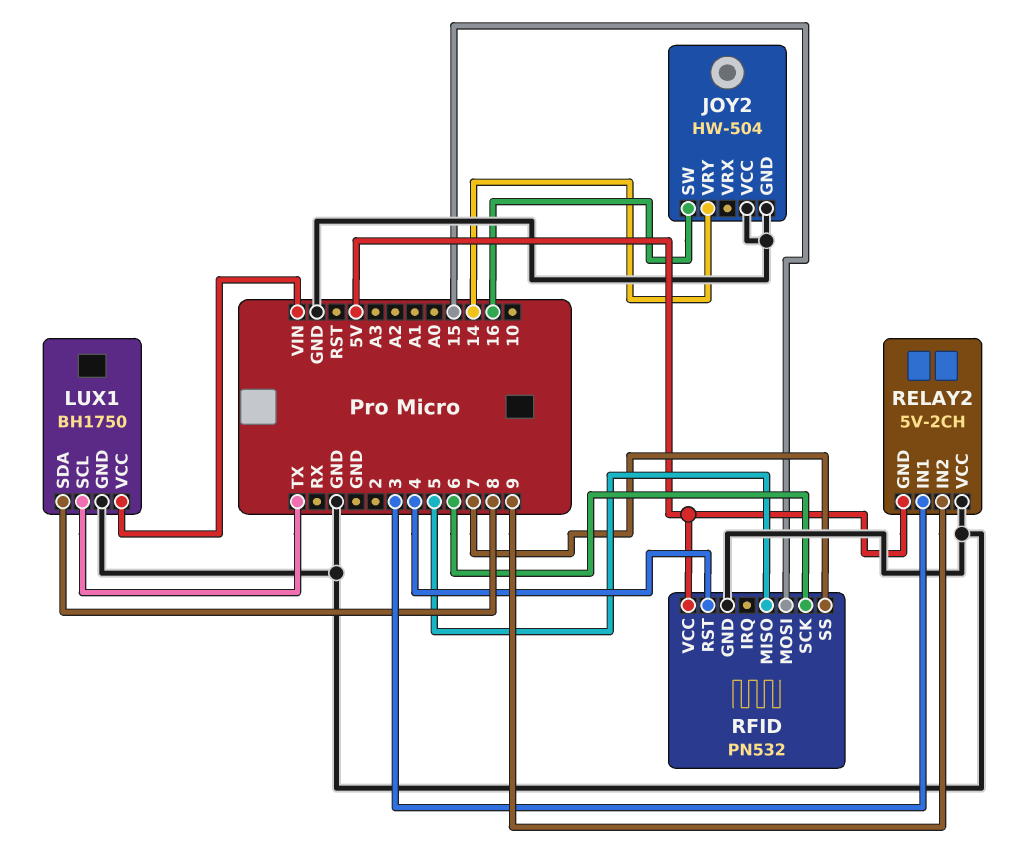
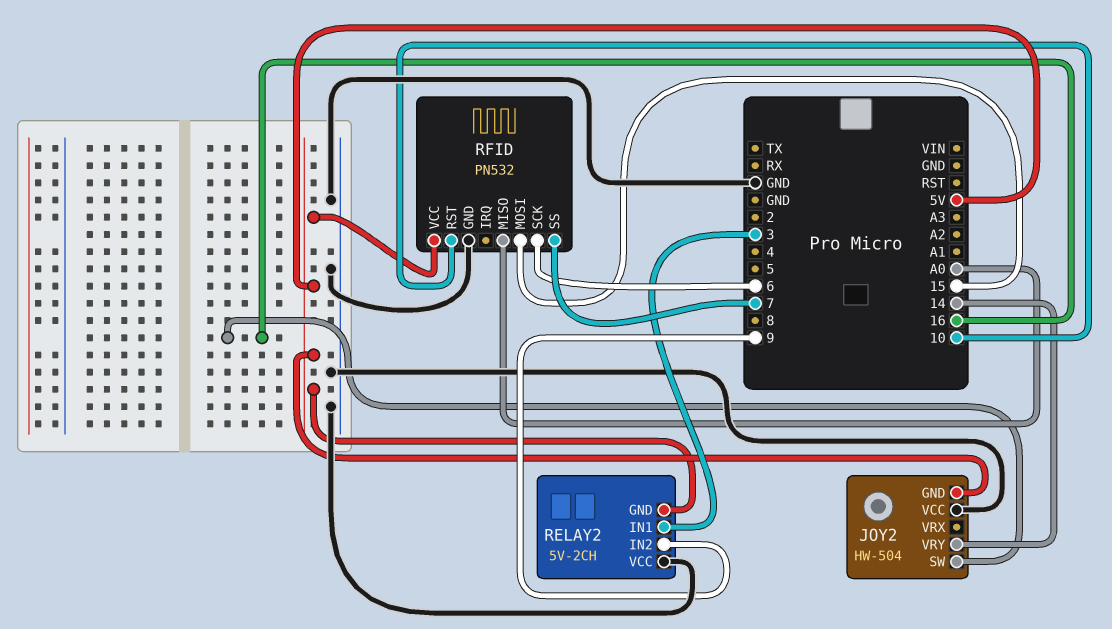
JOY2 pin GND: GND -> 5V
LUX1: BH1750 -> none
LUX1 pin GND: GND -> none
LUX1 pin SCL: TX -> none
LUX1 pin SDA: 8 -> none
LUX1 pin VCC: VIN -> none
RFID pin MISO: 5 -> A0
RFID pin RST: 4 -> 10

